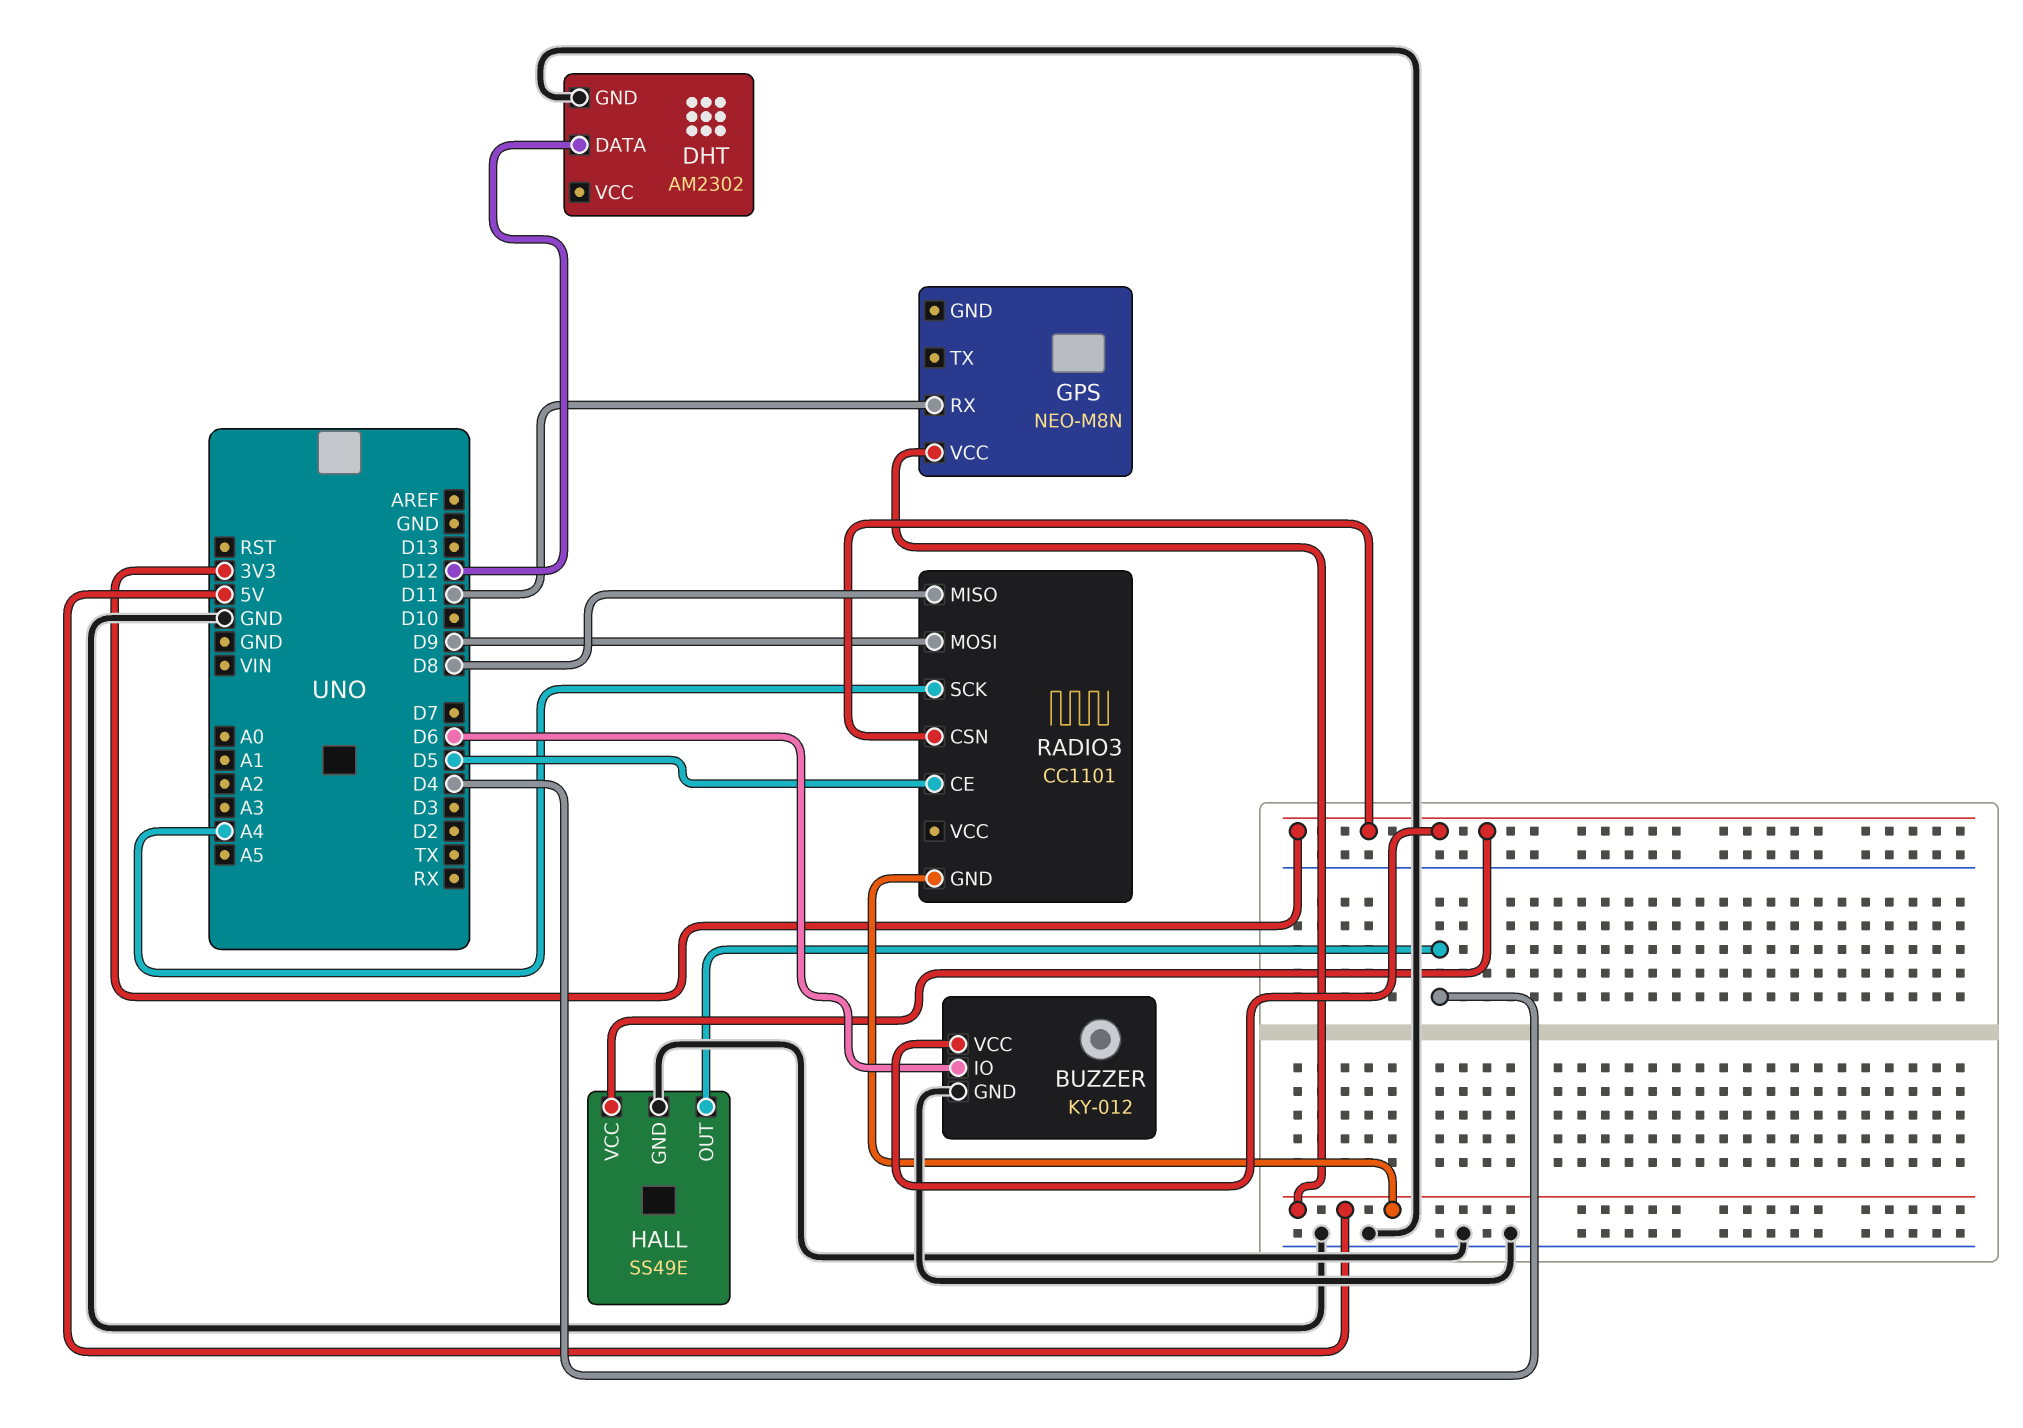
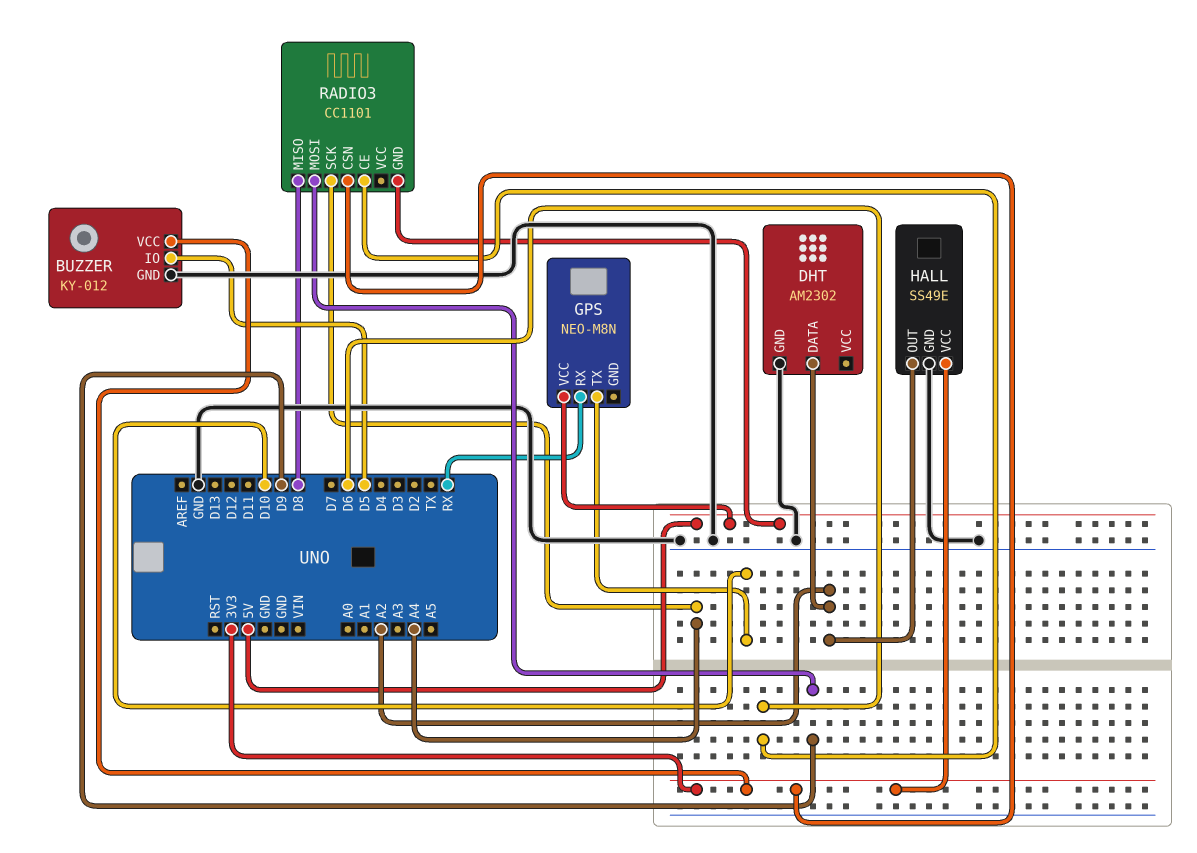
BUZZER pin IO: D6 -> D5
DHT pin DATA: D12 -> A2
GPS pin RX: D11 -> RX
GPS pin TX: none -> D10
HALL pin OUT: D4 -> A2
RADIO3 pin CE: D5 -> D6

